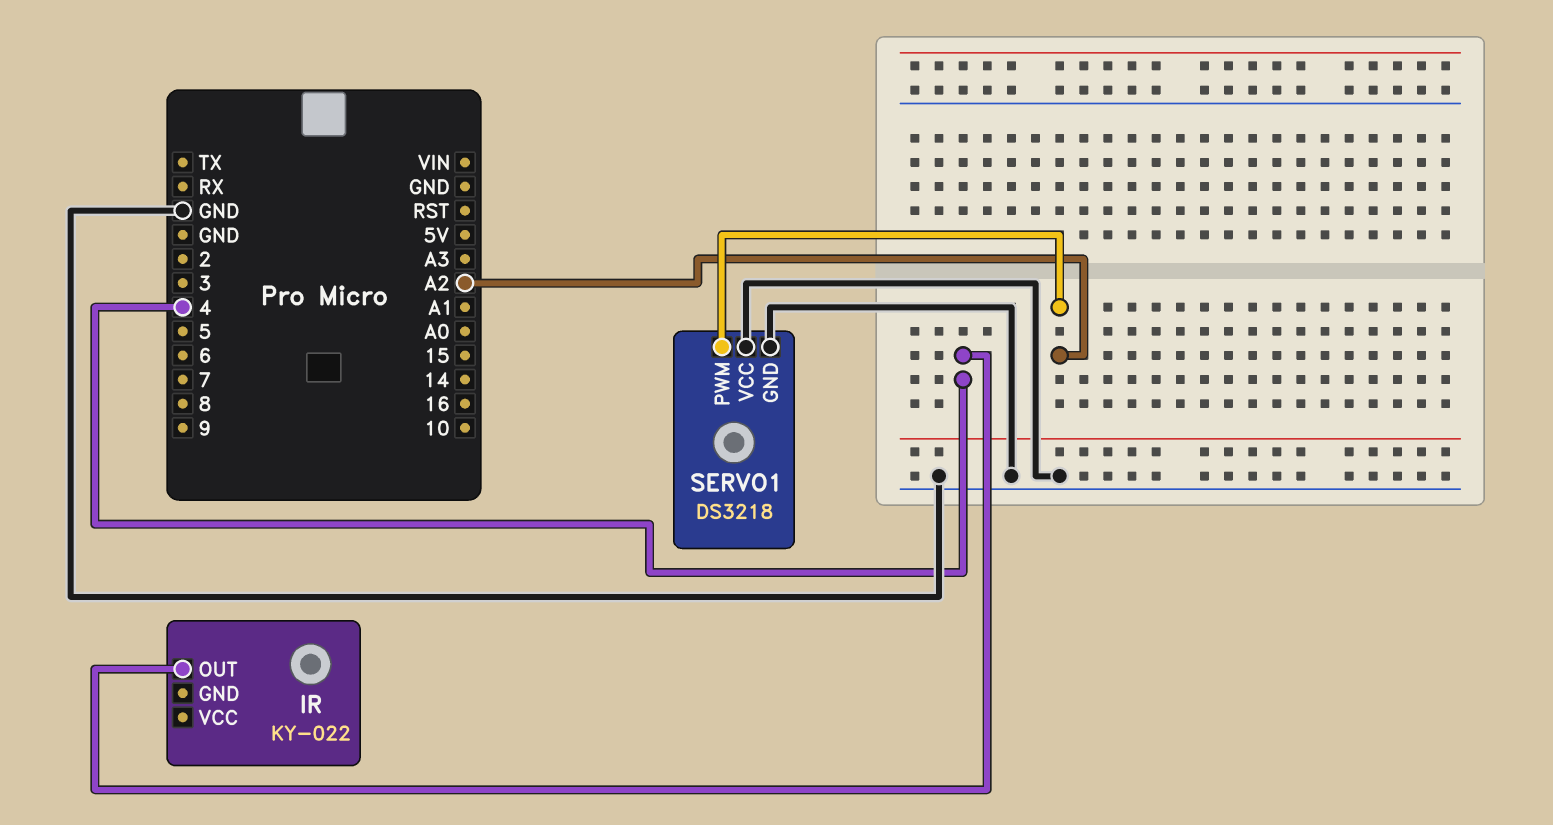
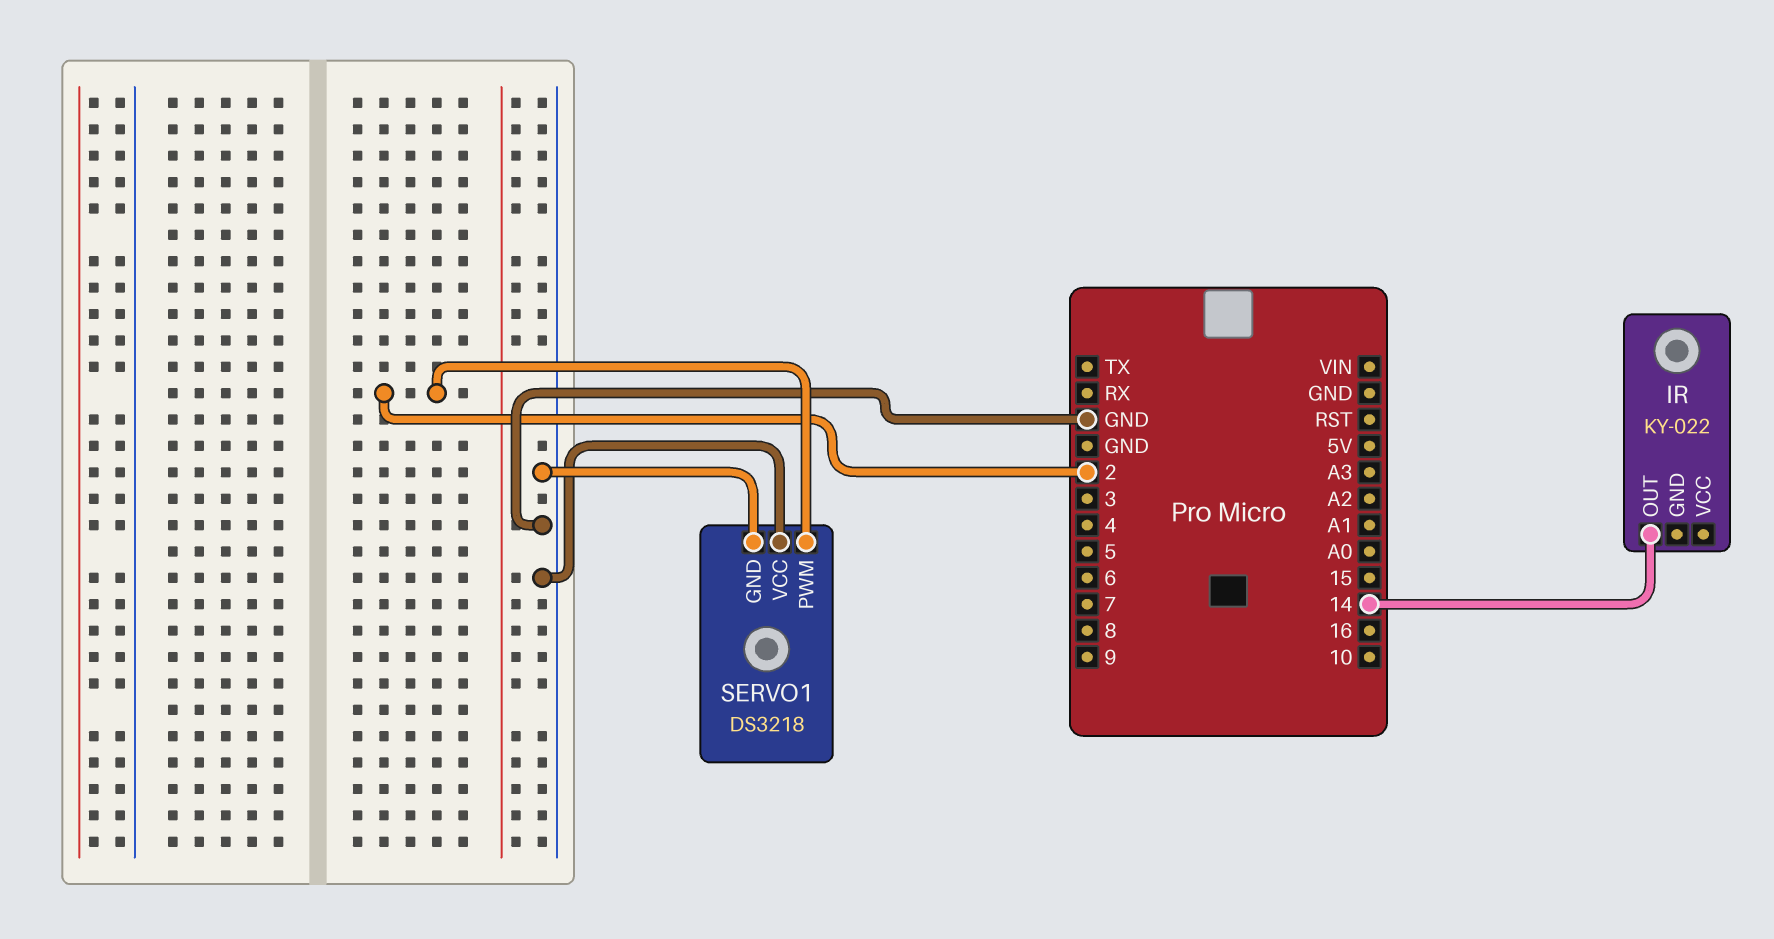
IR pin OUT: 4 -> 14
SERVO1 pin PWM: A2 -> 2

